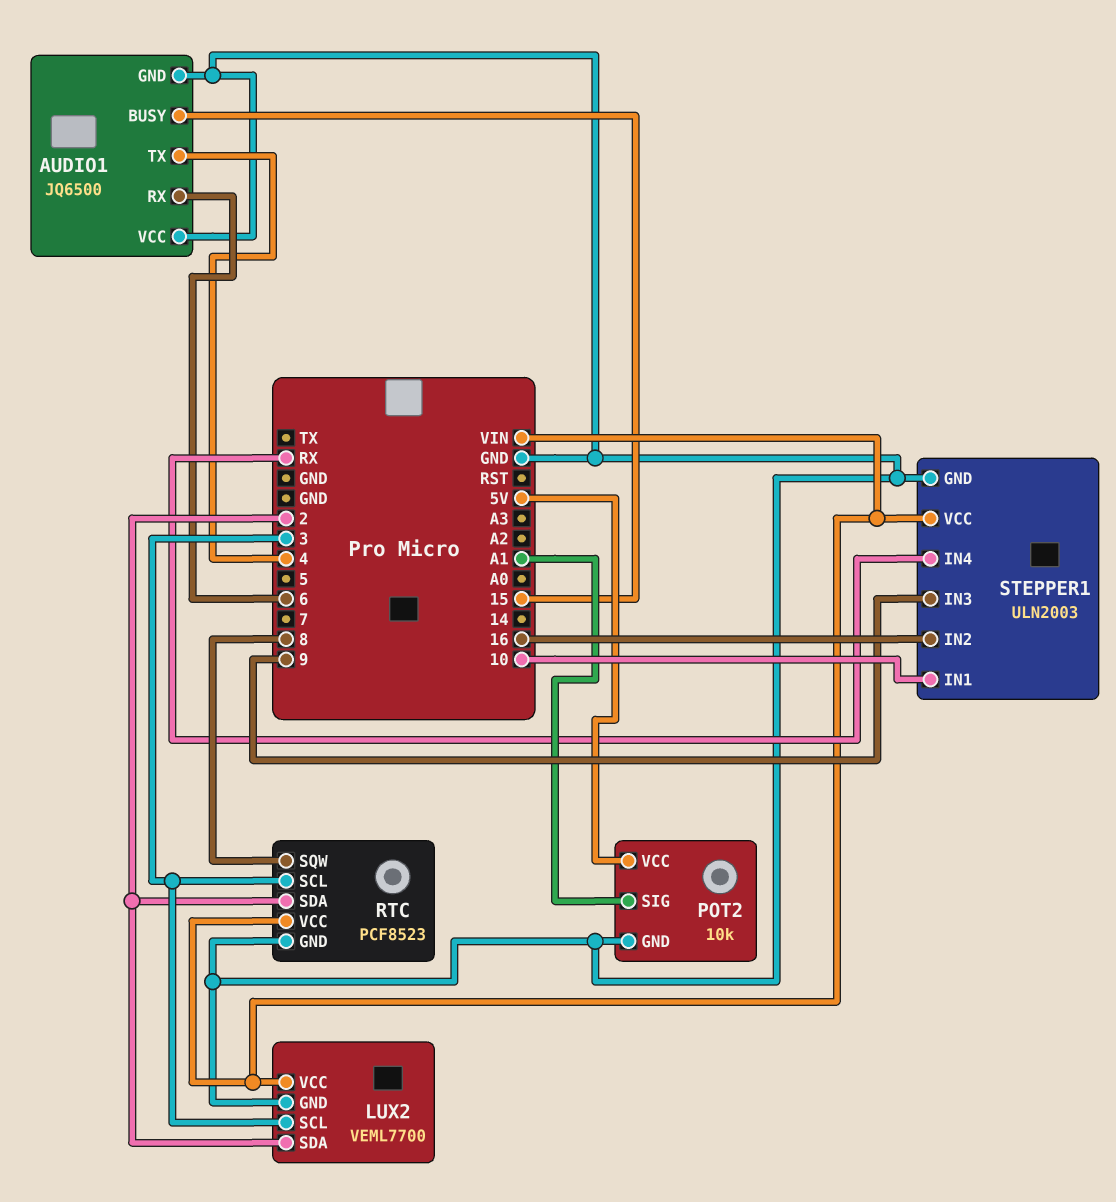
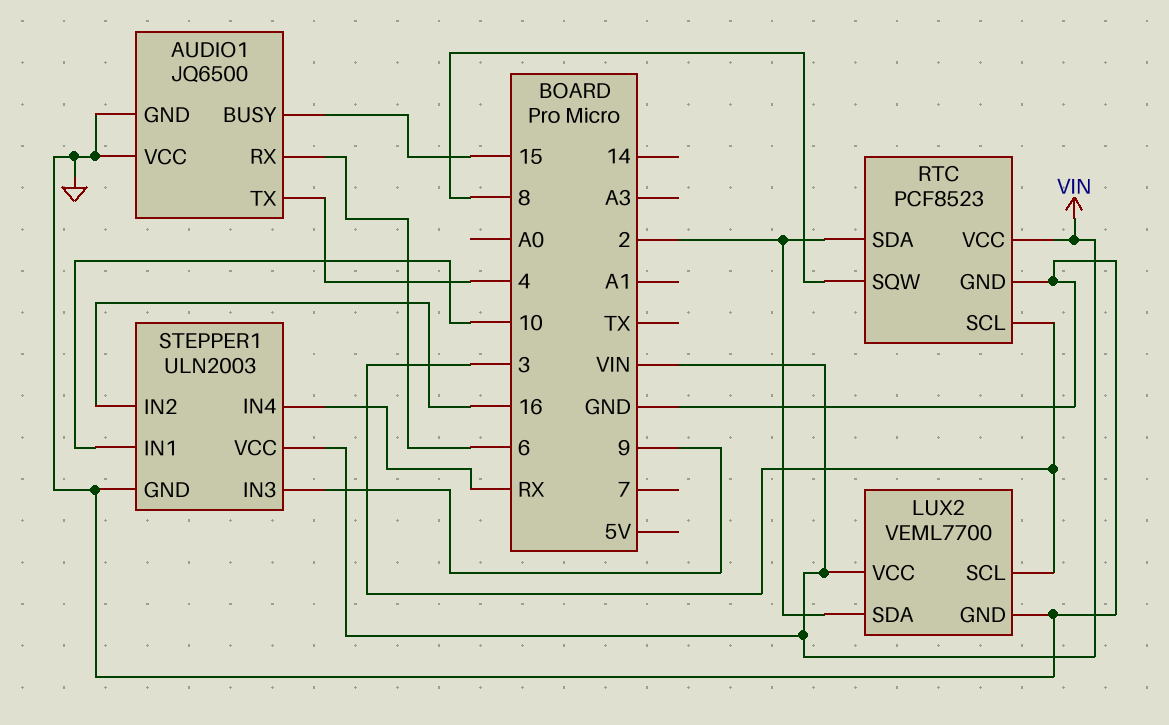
POT2: 10k -> none
POT2 pin GND: GND -> none
POT2 pin SIG: A1 -> none
POT2 pin VCC: 5V -> none

